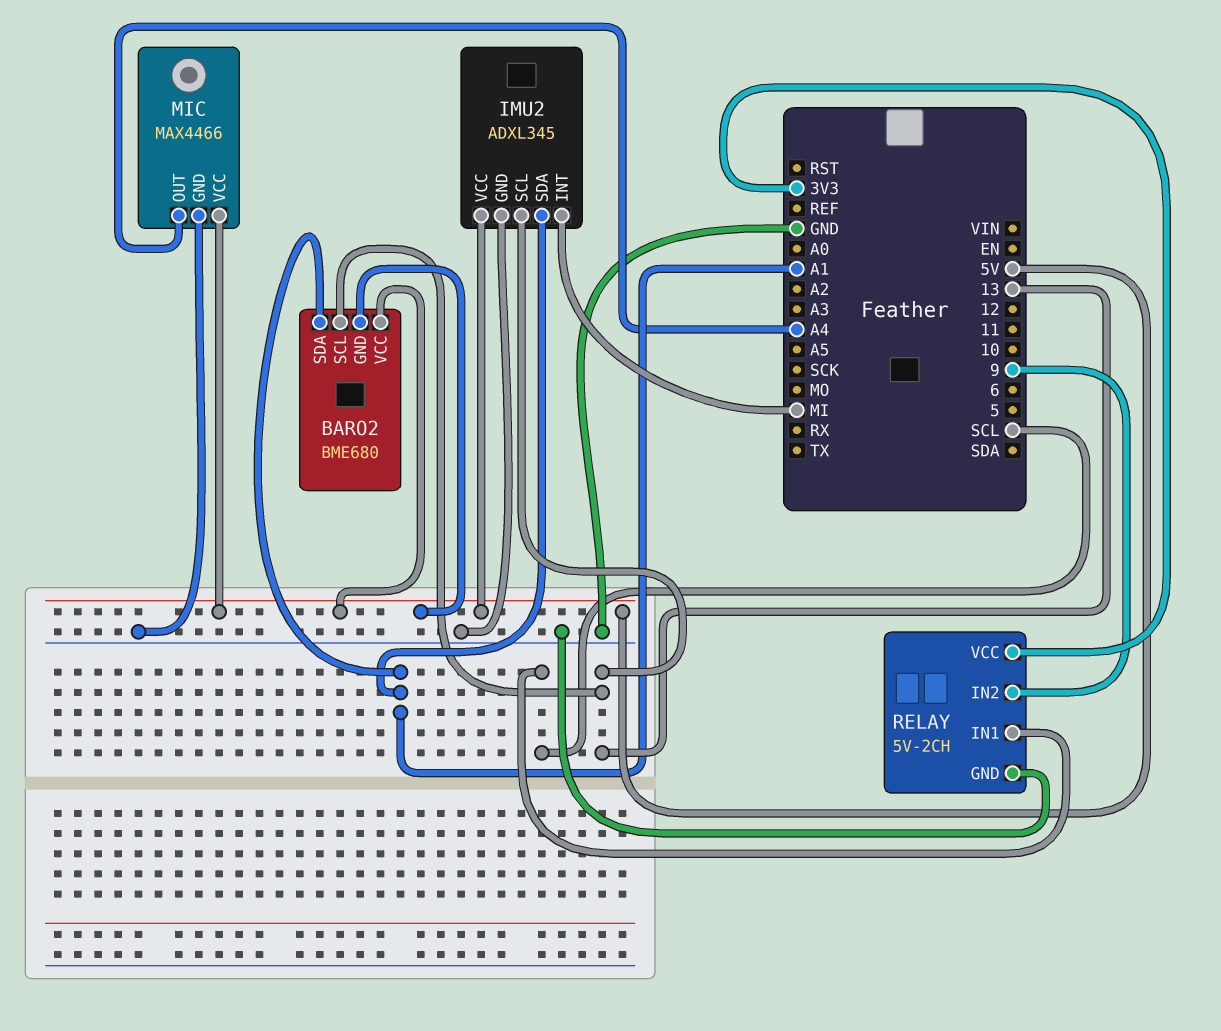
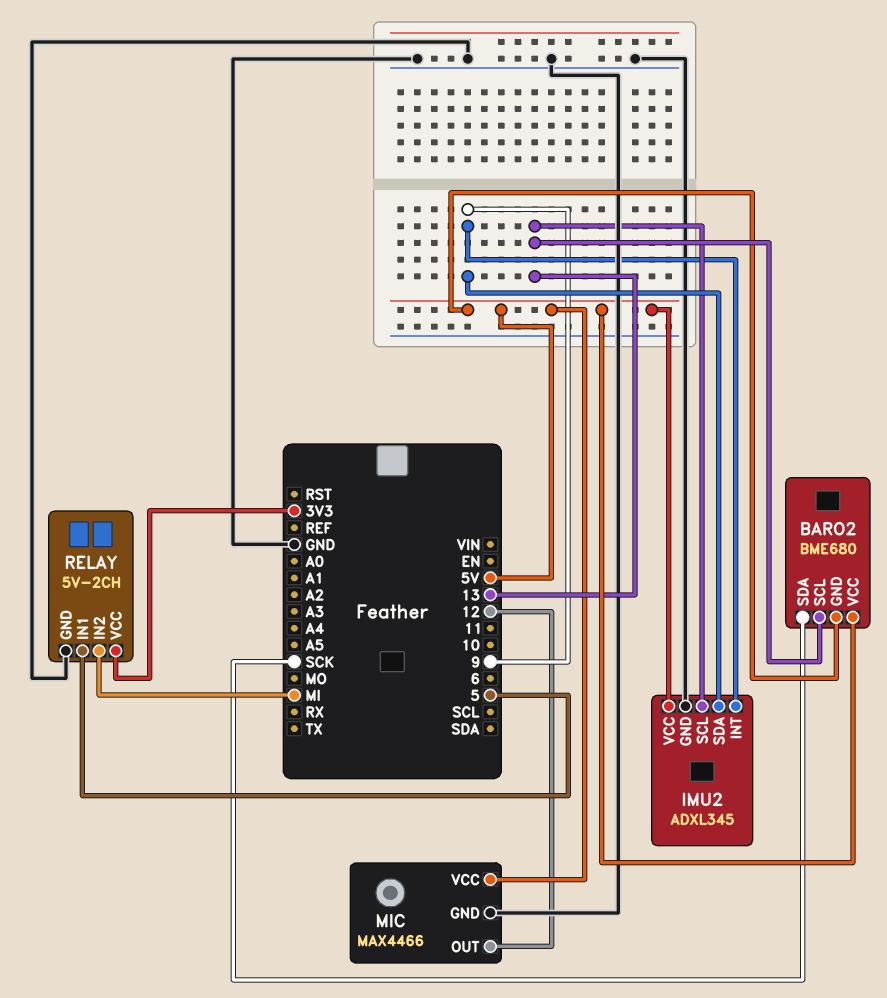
BARO2 pin SDA: A1 -> SCK
IMU2 pin INT: MI -> 9
IMU2 pin SDA: A1 -> 9
MIC pin OUT: A4 -> 12
RELAY pin IN1: SCL -> 5
RELAY pin IN2: 9 -> MI

